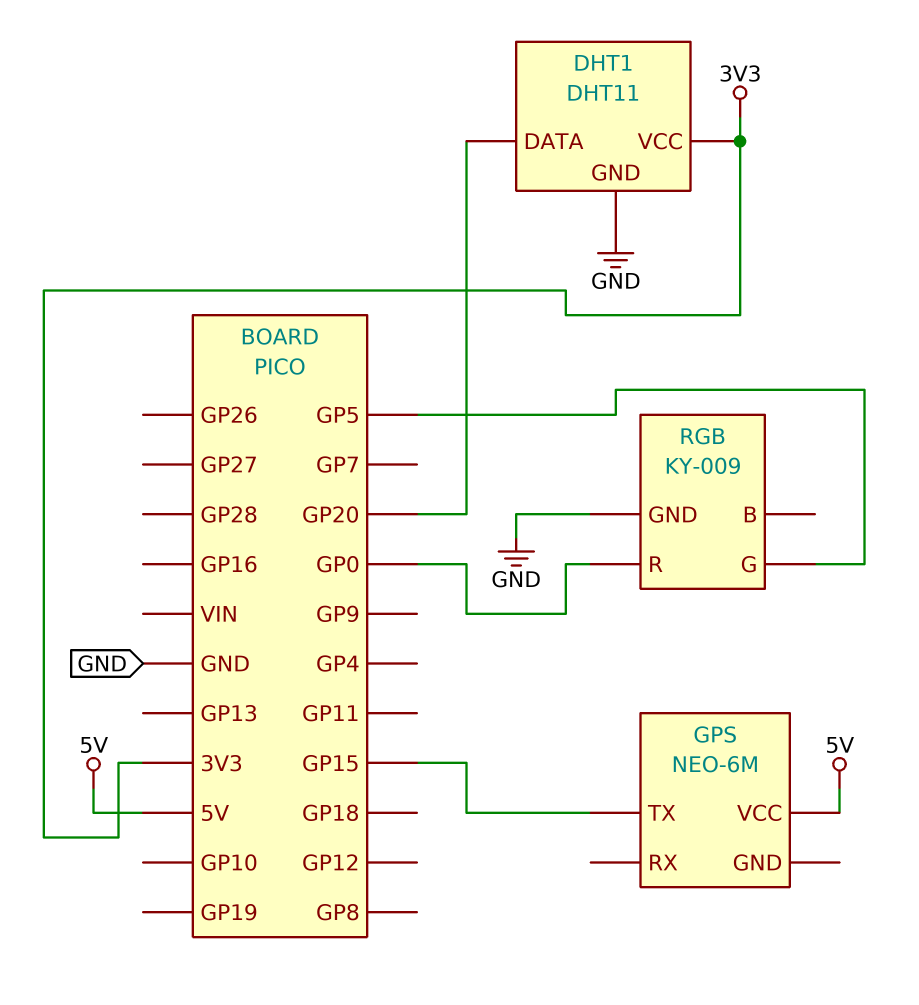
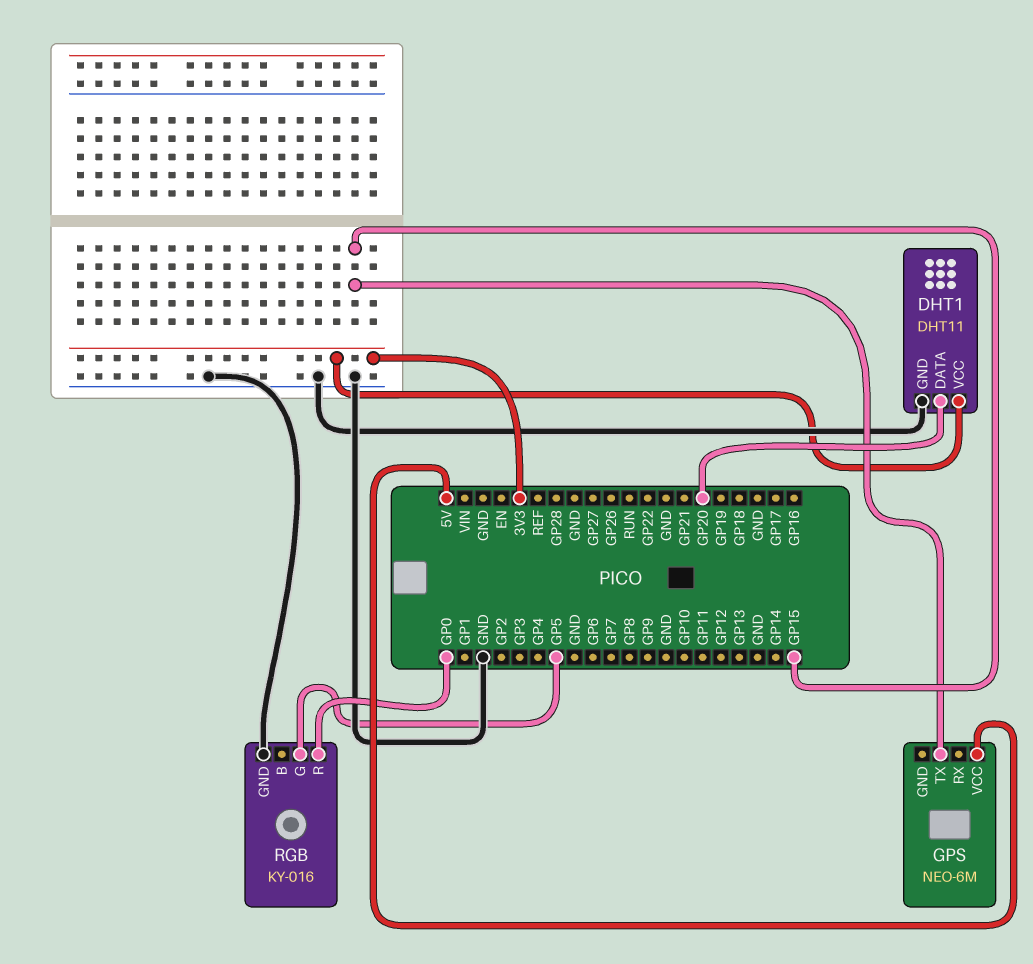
RGB: KY-009 -> KY-016

